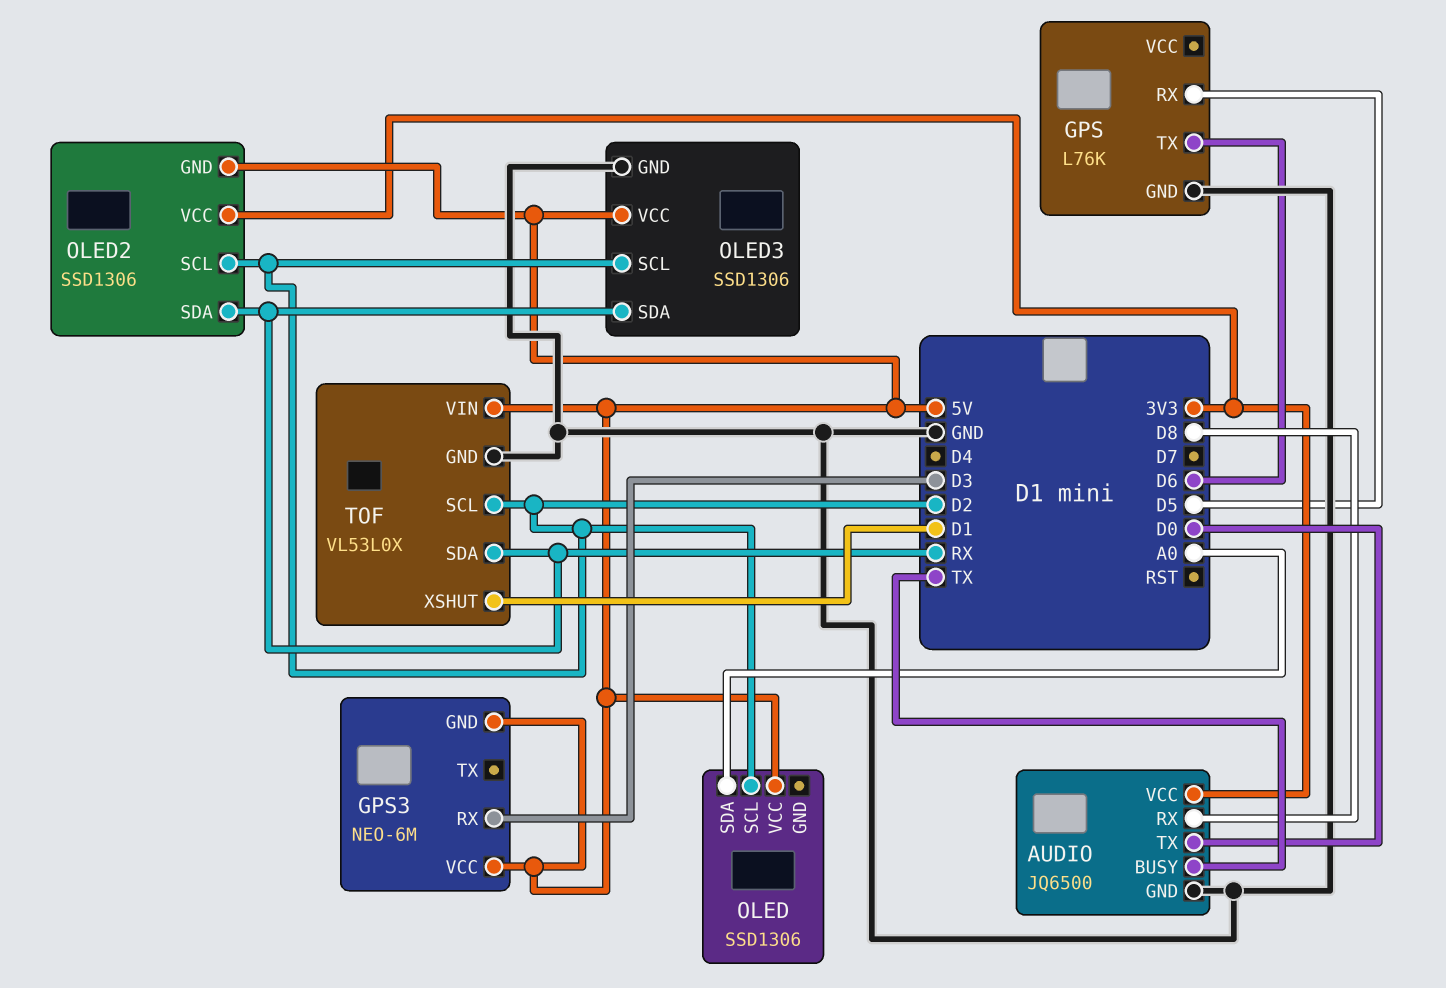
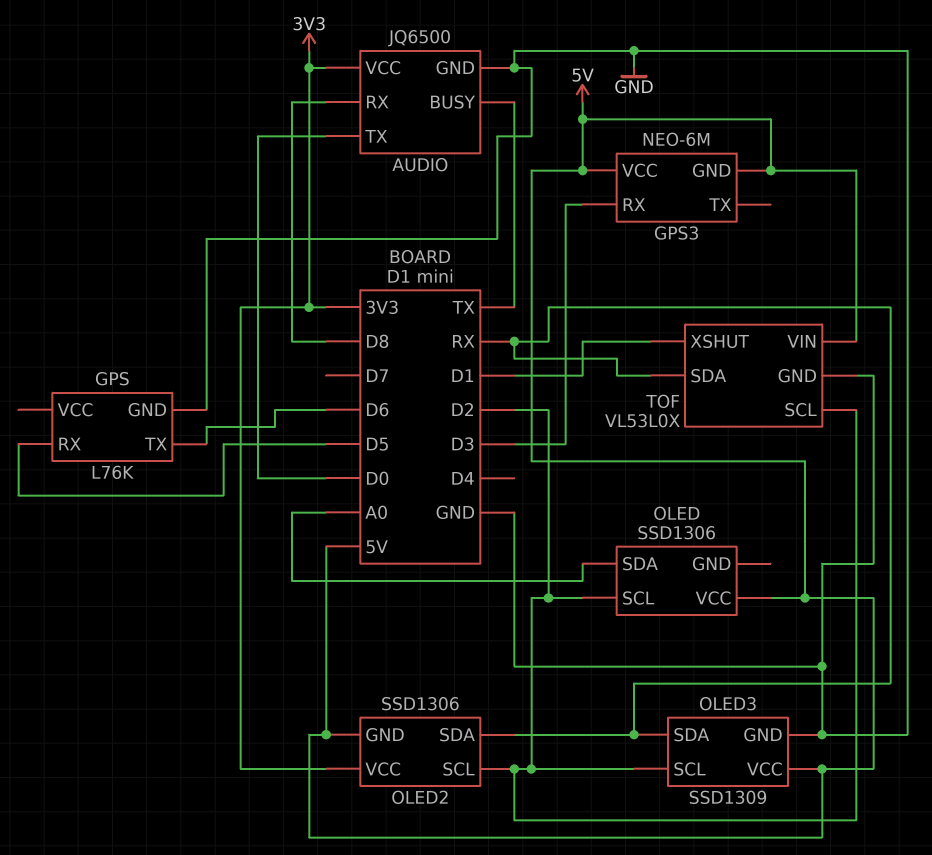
OLED3: SSD1306 -> SSD1309

